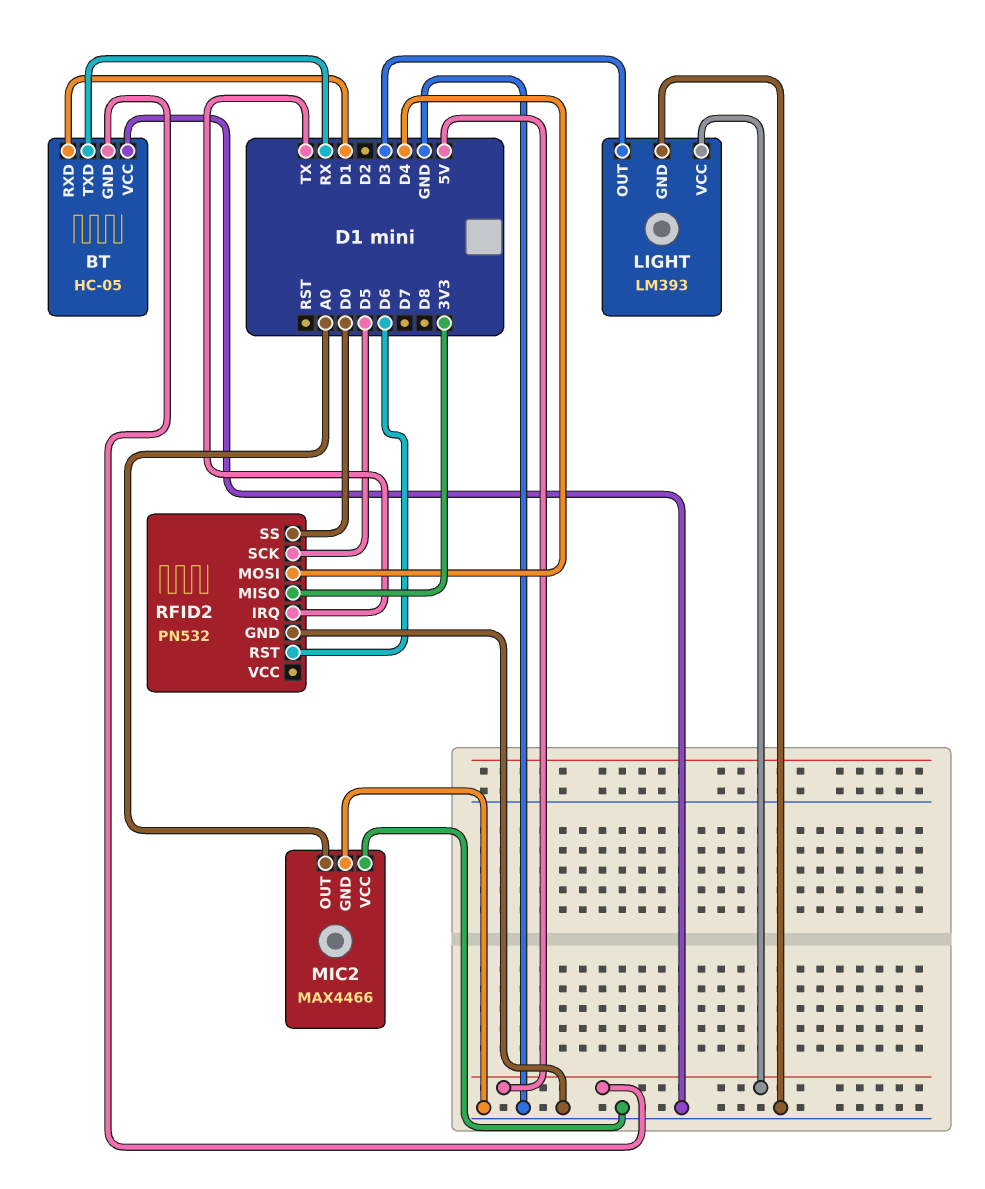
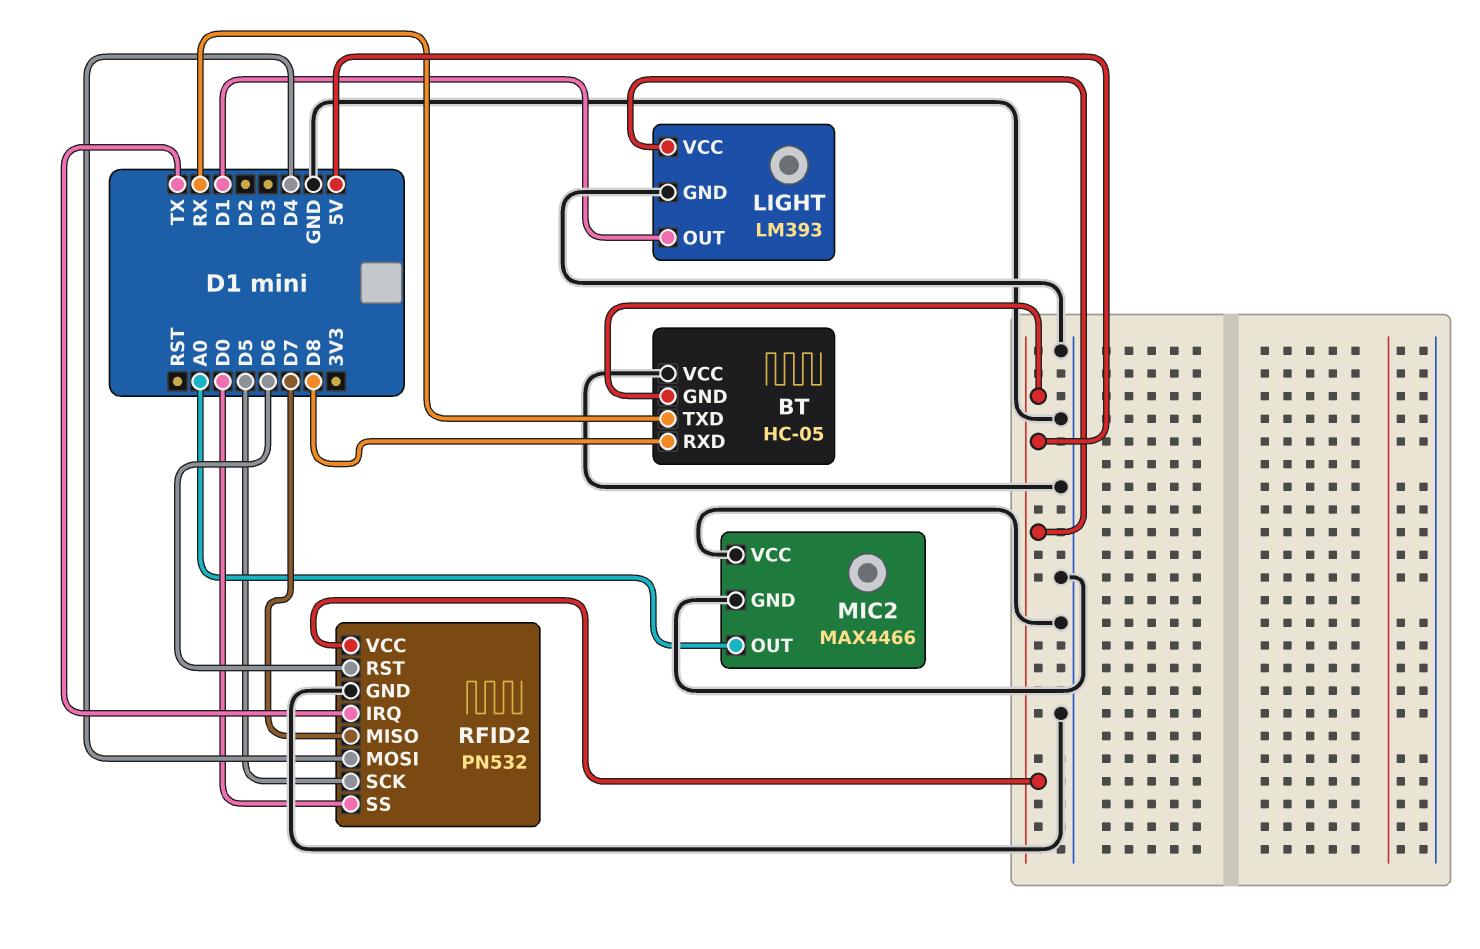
BT pin RXD: D1 -> D8
LIGHT pin OUT: D3 -> D1
RFID2 pin MISO: 3V3 -> D7
RFID2 pin VCC: none -> 5V

